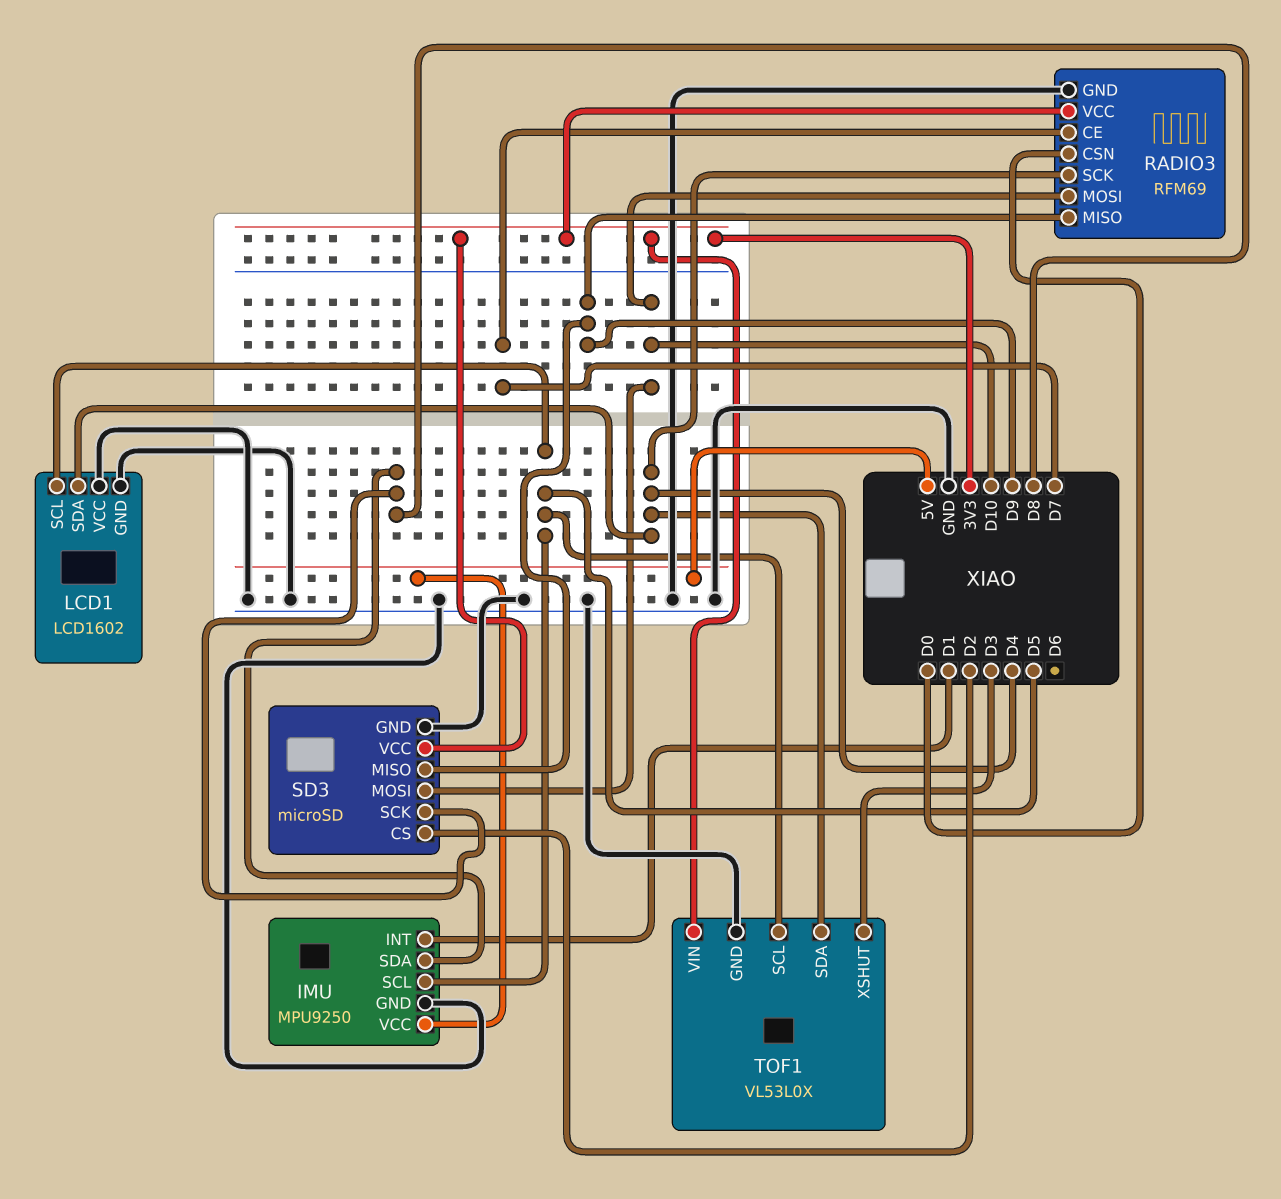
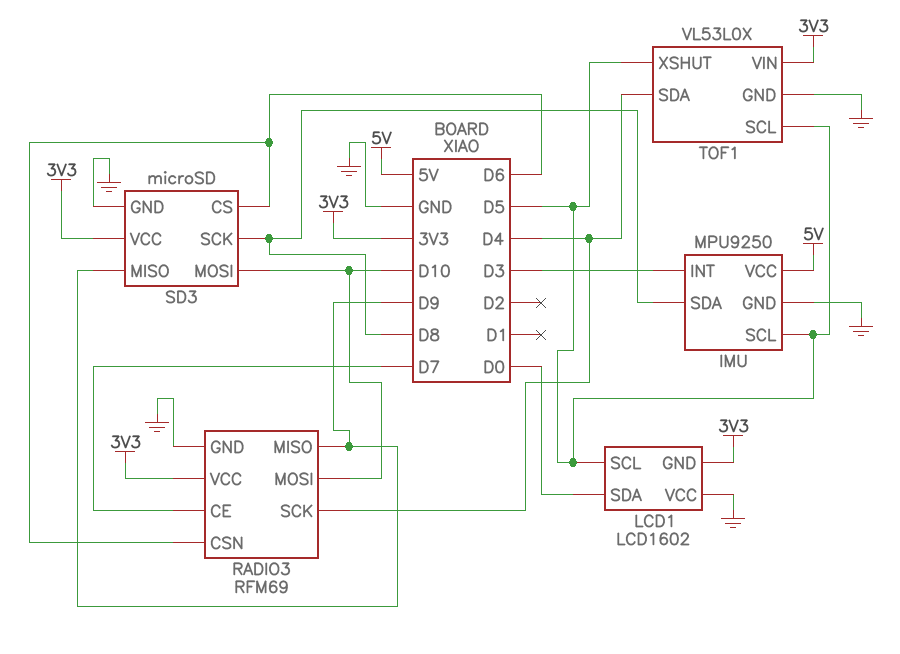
IMU pin INT: D1 -> D3
LCD1 pin GND: GND -> 3V3
LCD1 pin SDA: D4 -> D0
RADIO3 pin CSN: D0 -> D6
SD3 pin CS: D2 -> D6
TOF1 pin XSHUT: D3 -> D5

